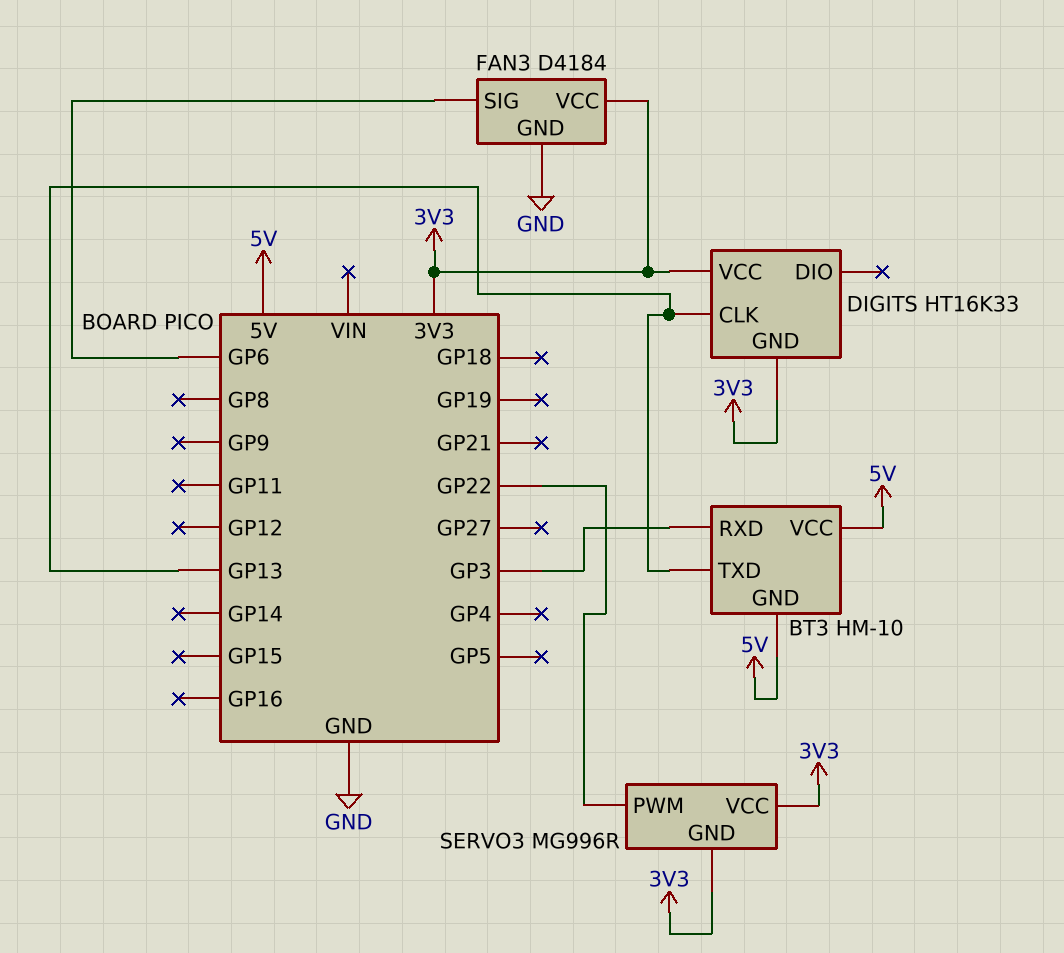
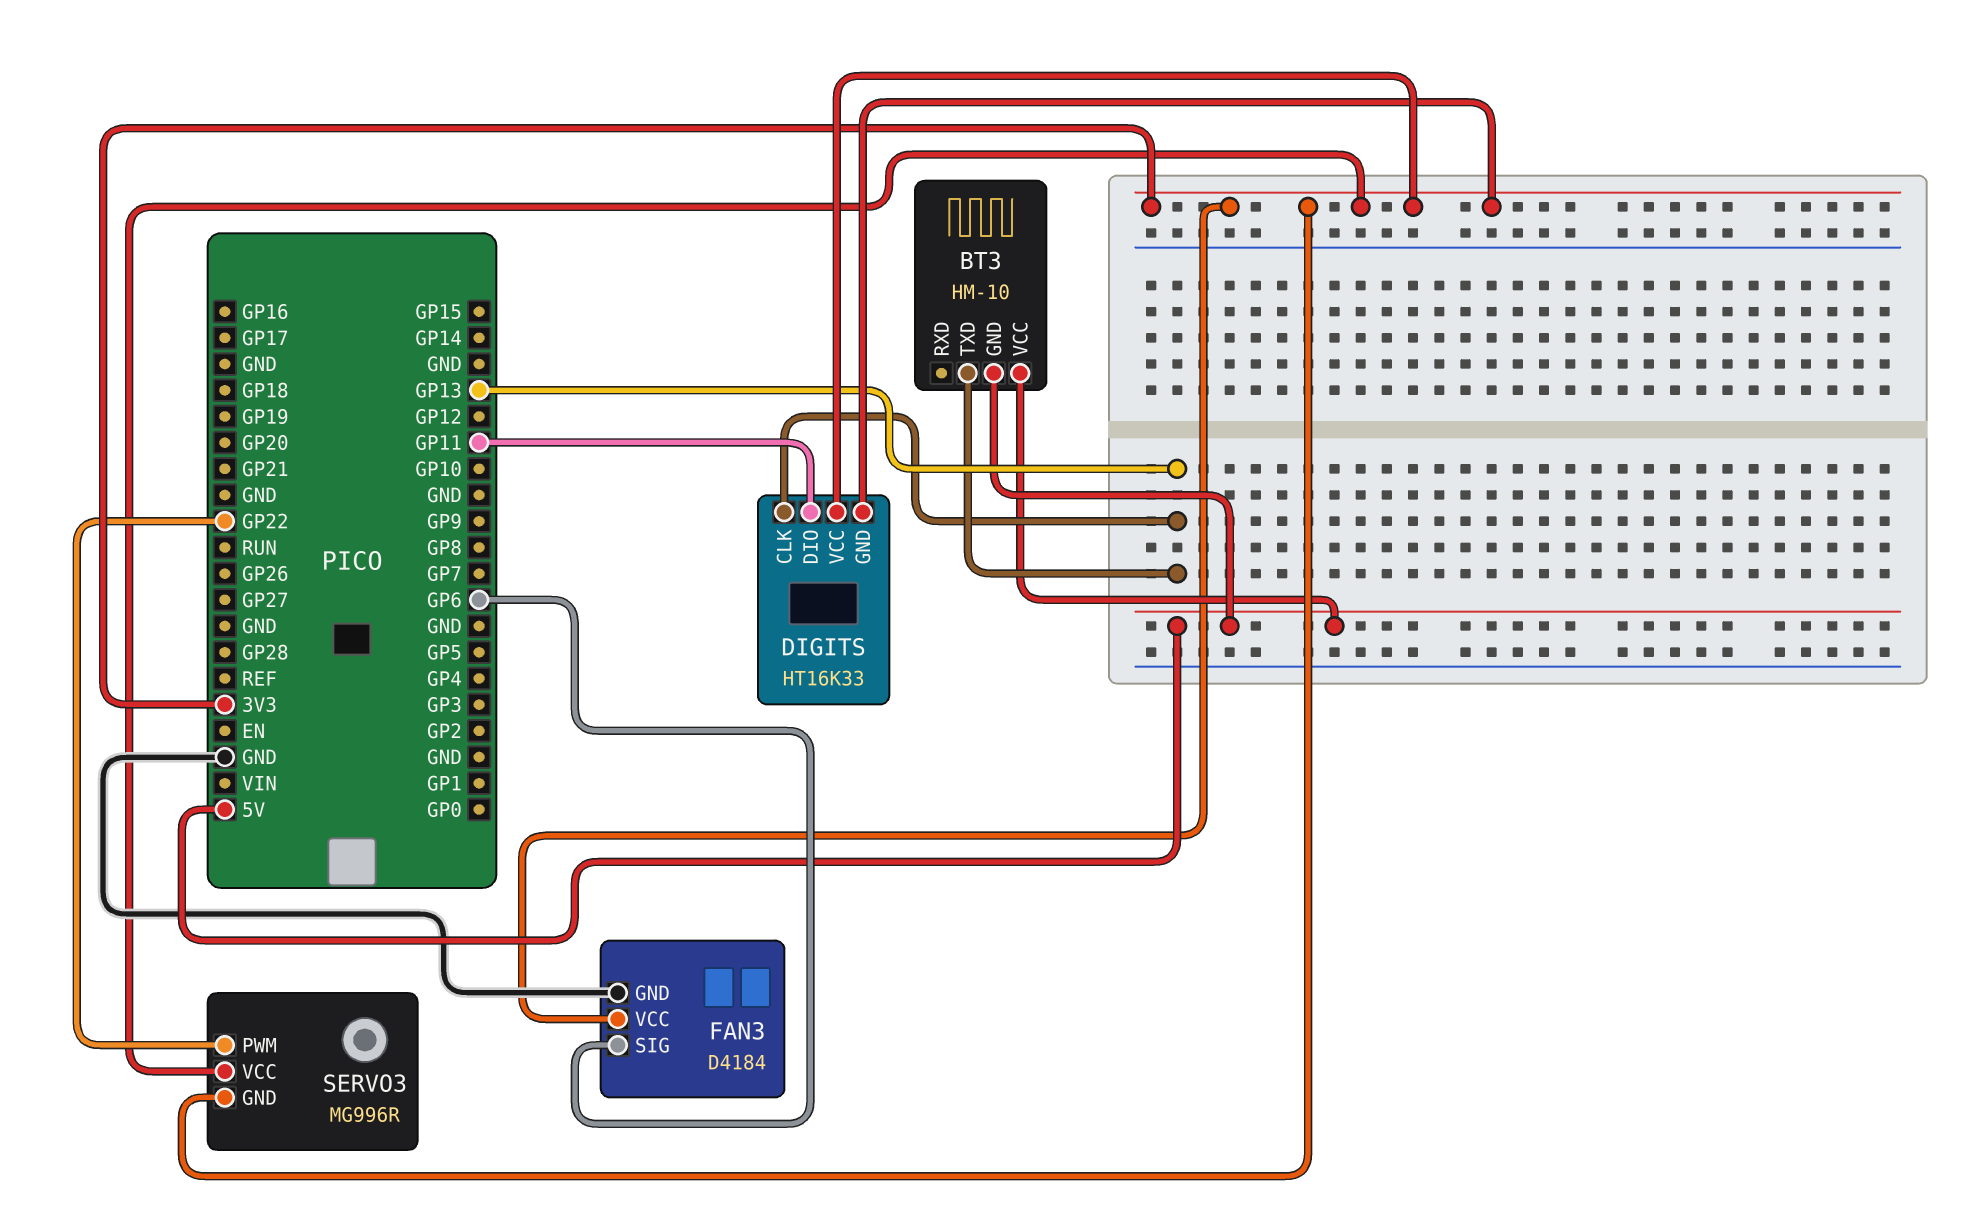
BT3 pin RXD: GP3 -> none
DIGITS pin DIO: none -> GP11

